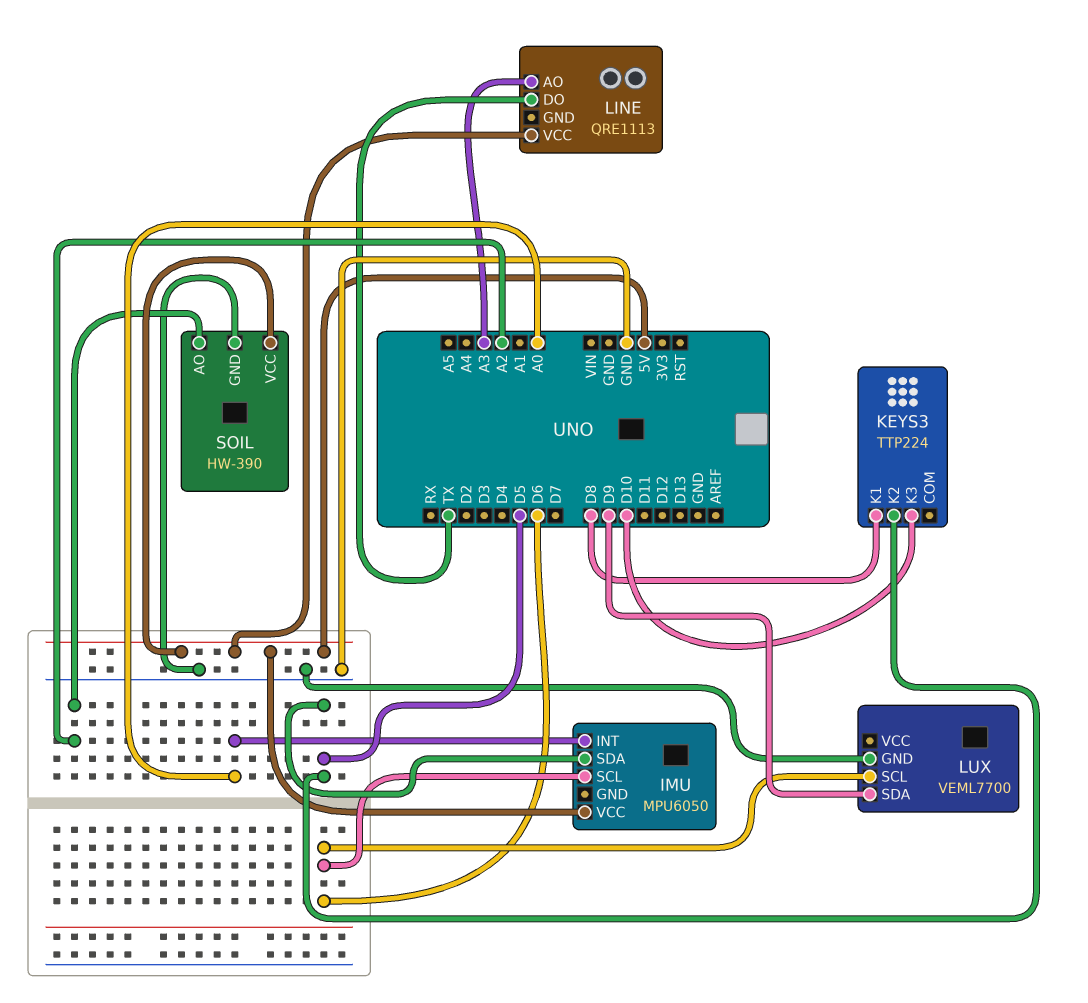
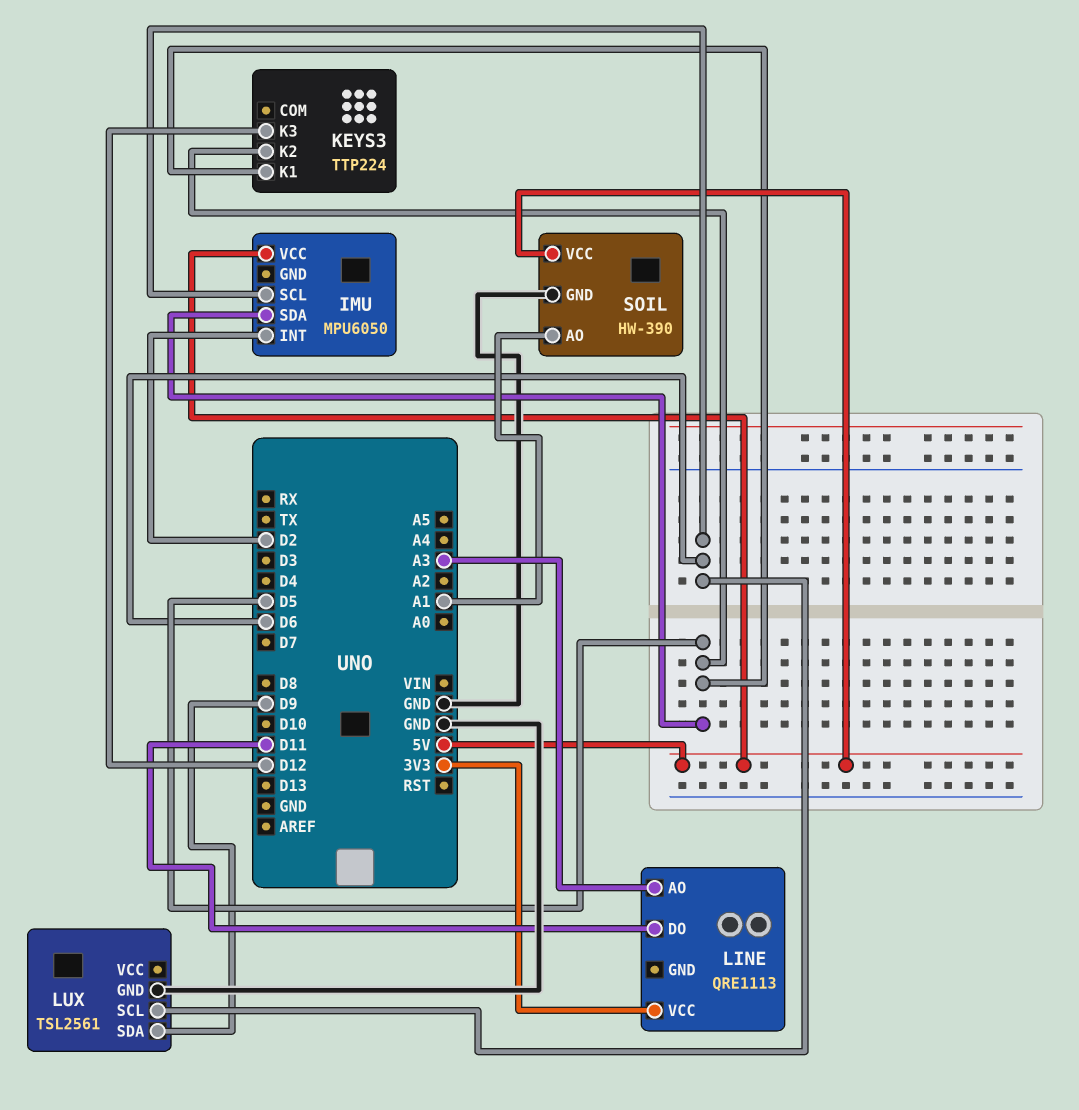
IMU pin INT: A0 -> D2
KEYS3 pin K1: D8 -> D5
KEYS3 pin K3: D10 -> D12
LINE pin DO: TX -> D11
LINE pin VCC: 5V -> 3V3
LUX: VEML7700 -> TSL2561
SOIL pin AO: A2 -> A1

